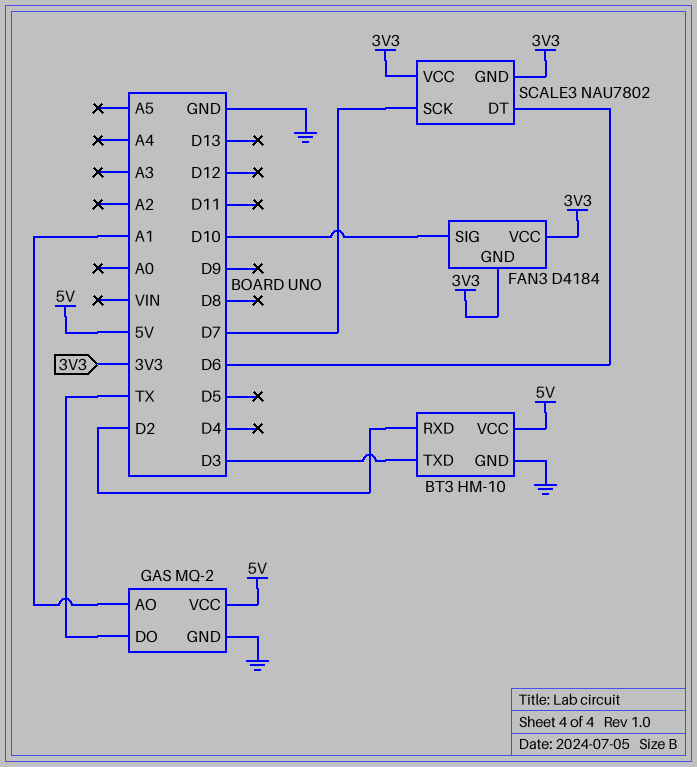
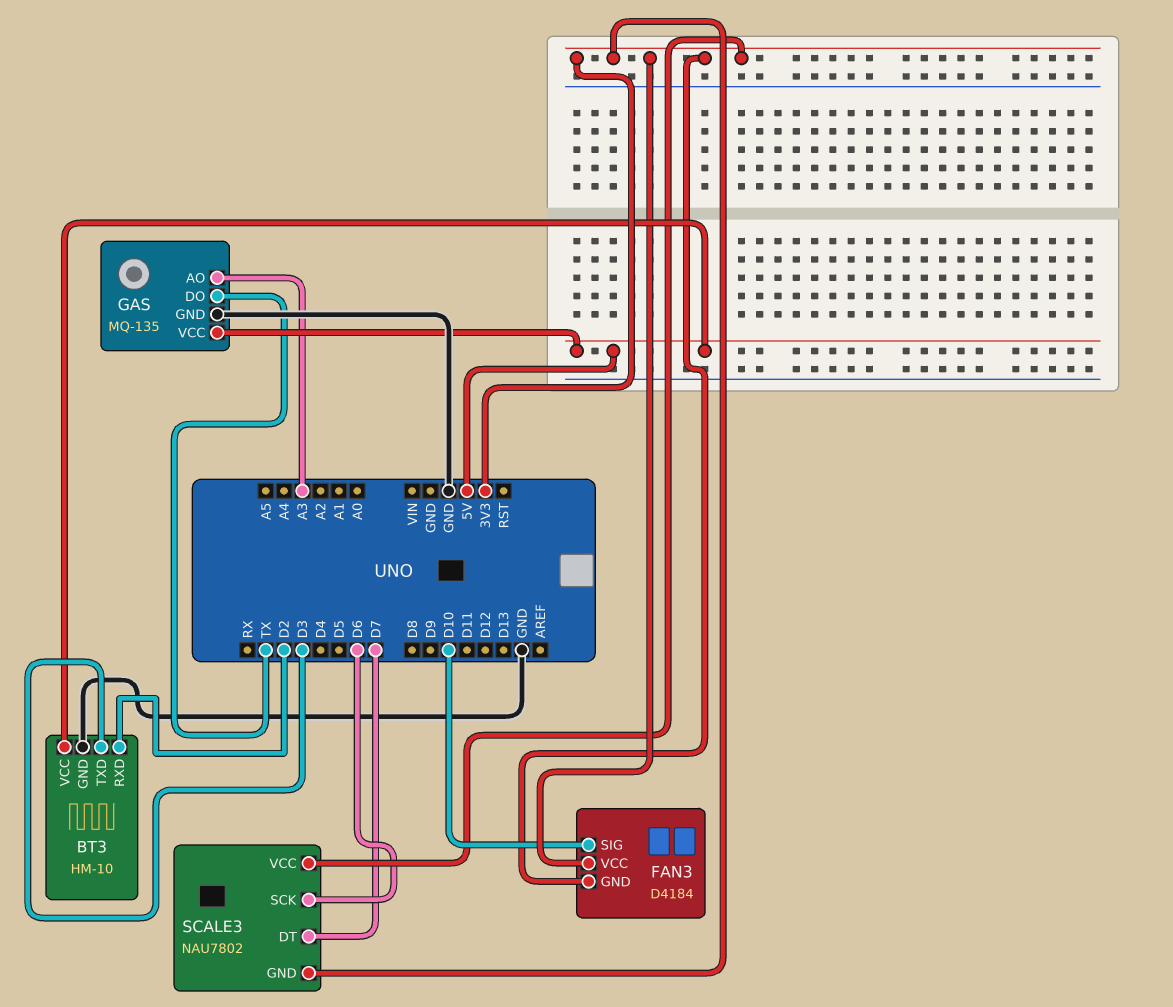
GAS: MQ-2 -> MQ-135
GAS pin AO: A1 -> A3
SCALE3 pin DT: D6 -> D7
SCALE3 pin SCK: D7 -> D6

